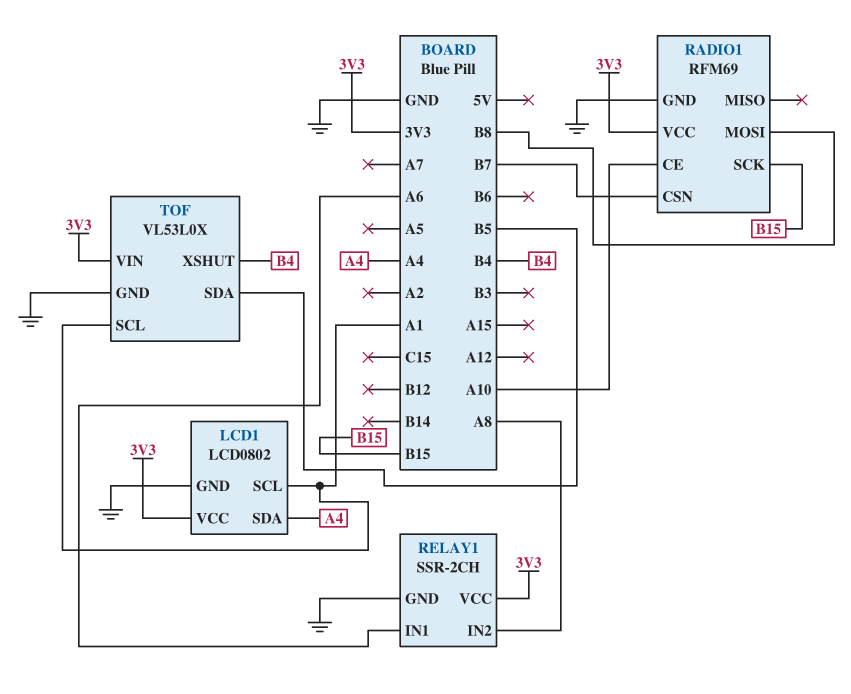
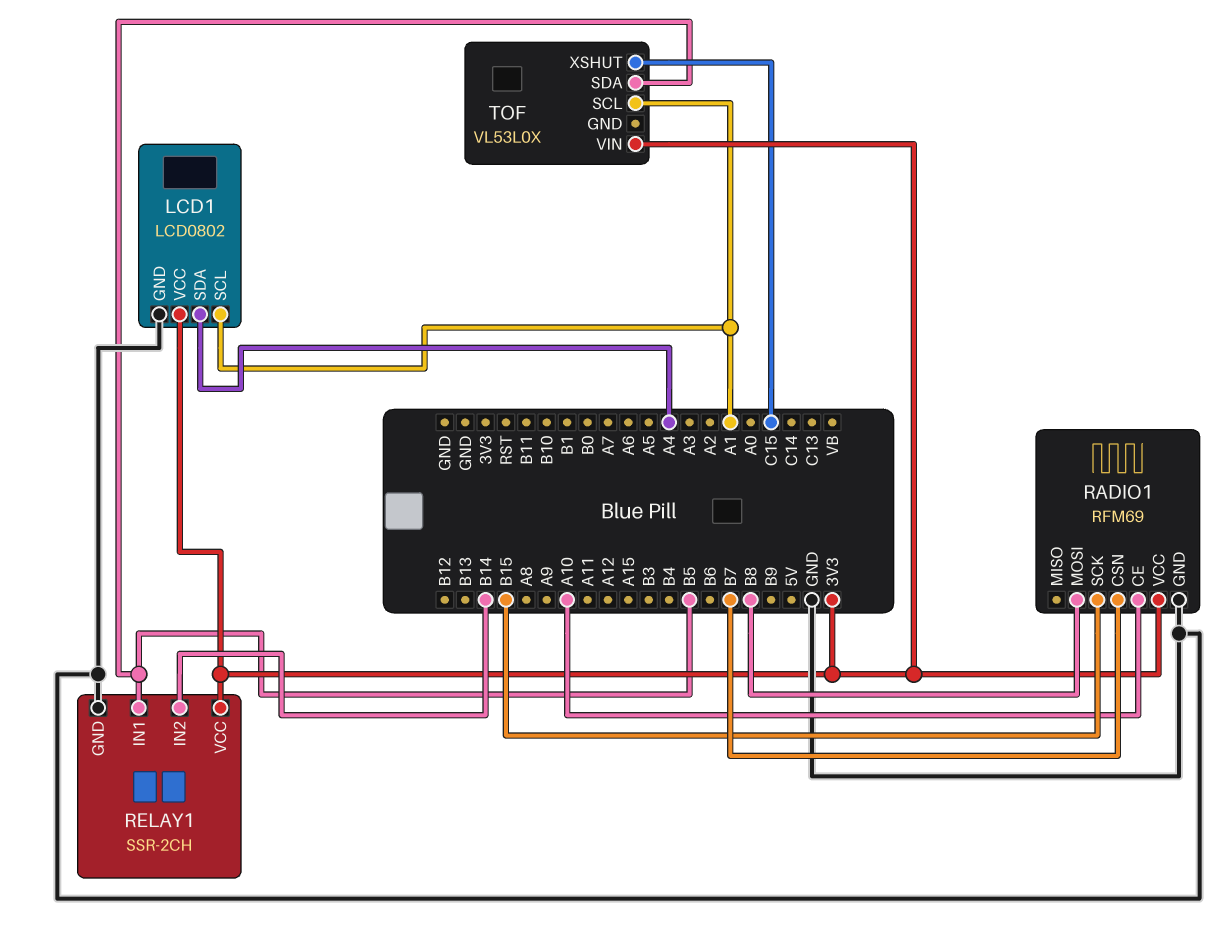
RELAY1 pin IN1: A6 -> B5
RELAY1 pin IN2: A8 -> B14
TOF pin GND: GND -> none
TOF pin XSHUT: B4 -> C15

